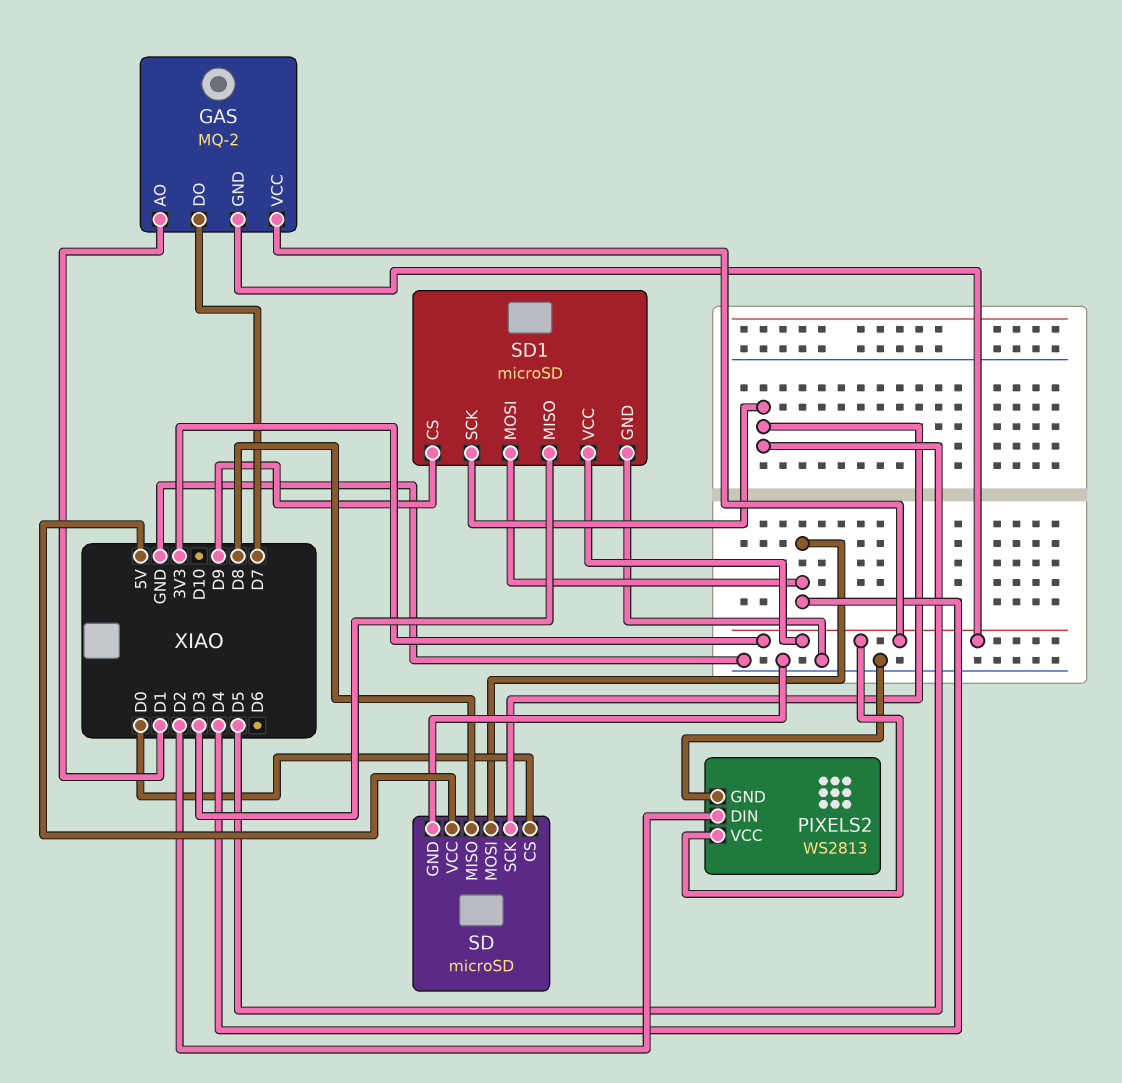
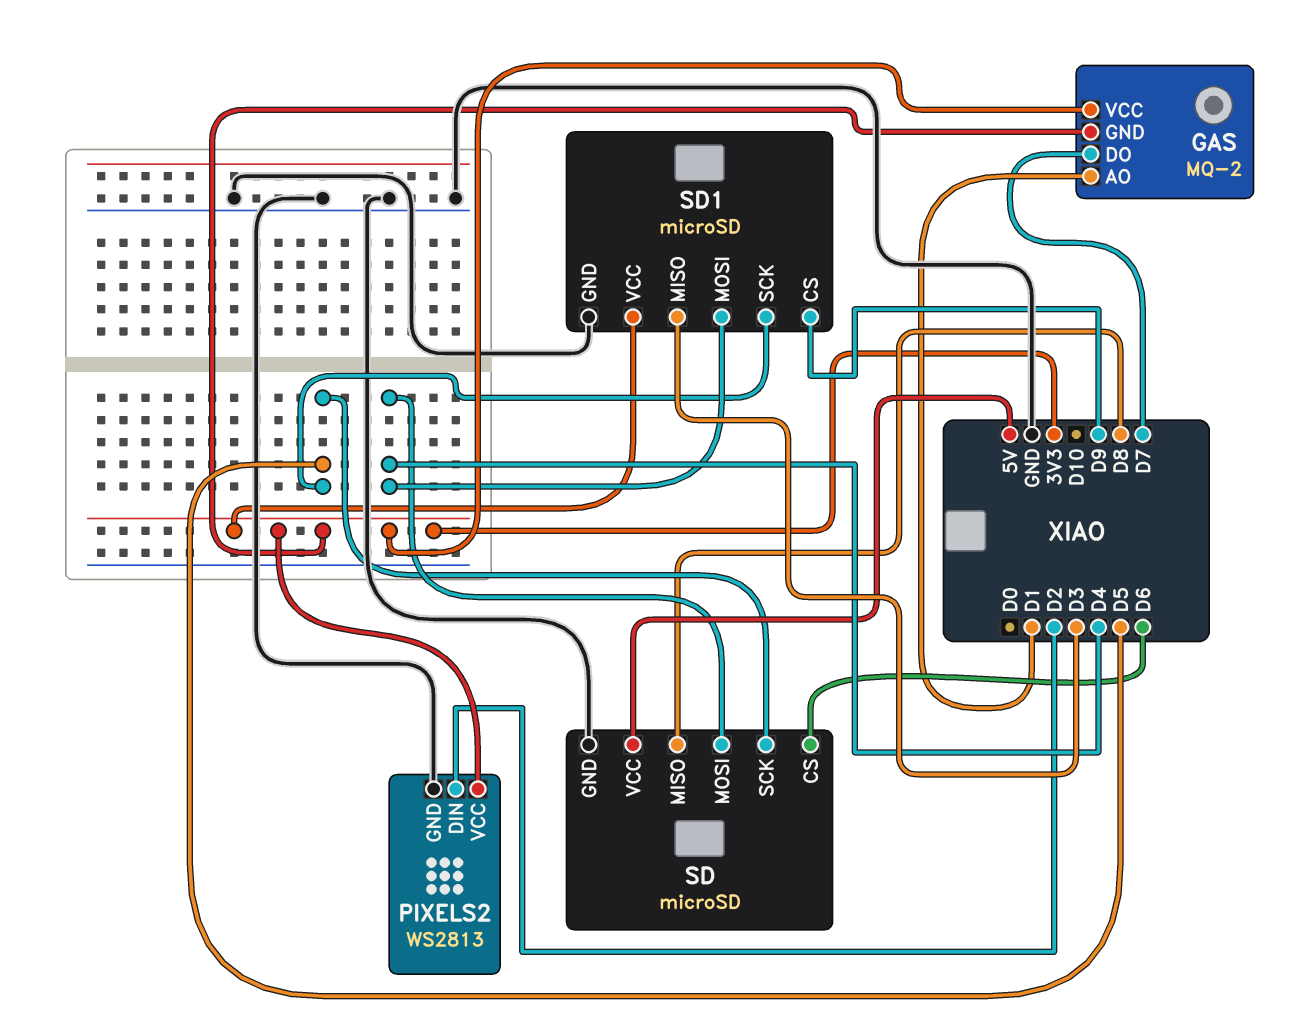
SD pin CS: D0 -> D6

